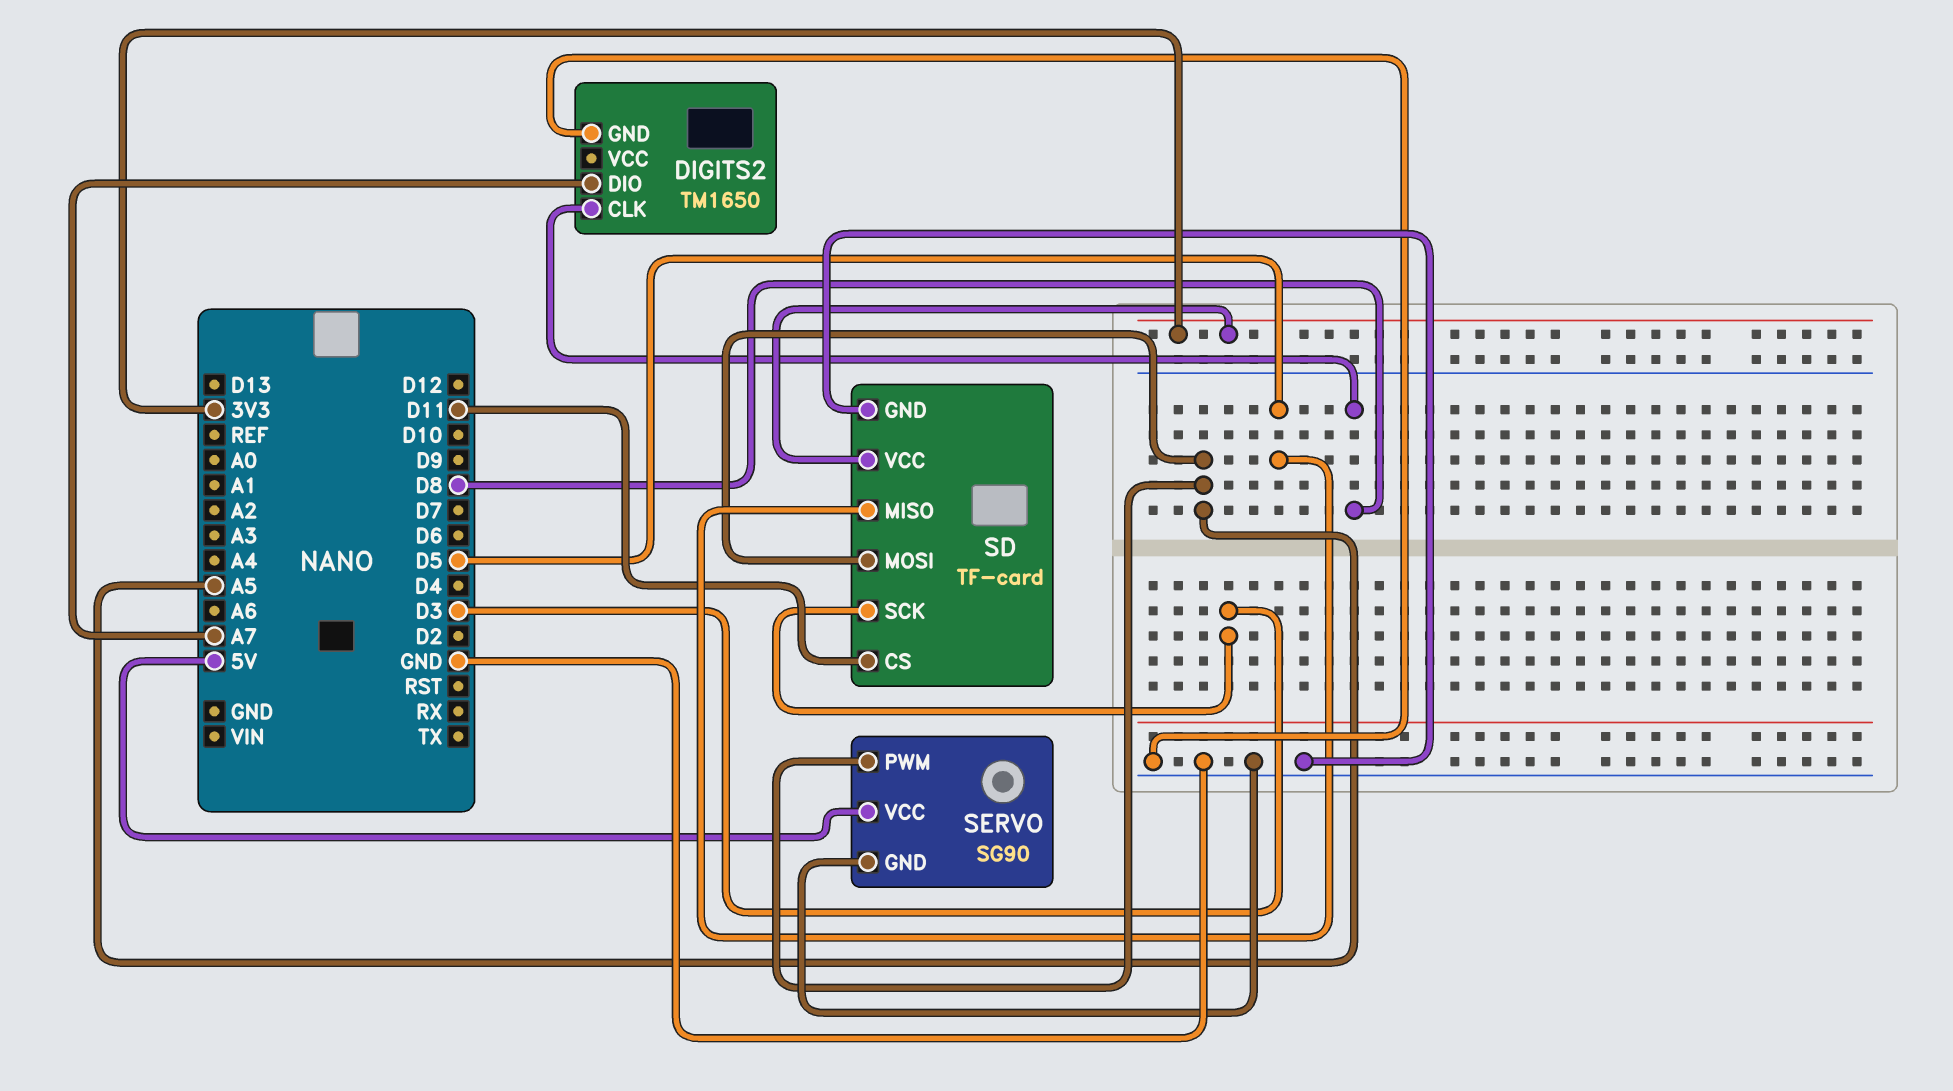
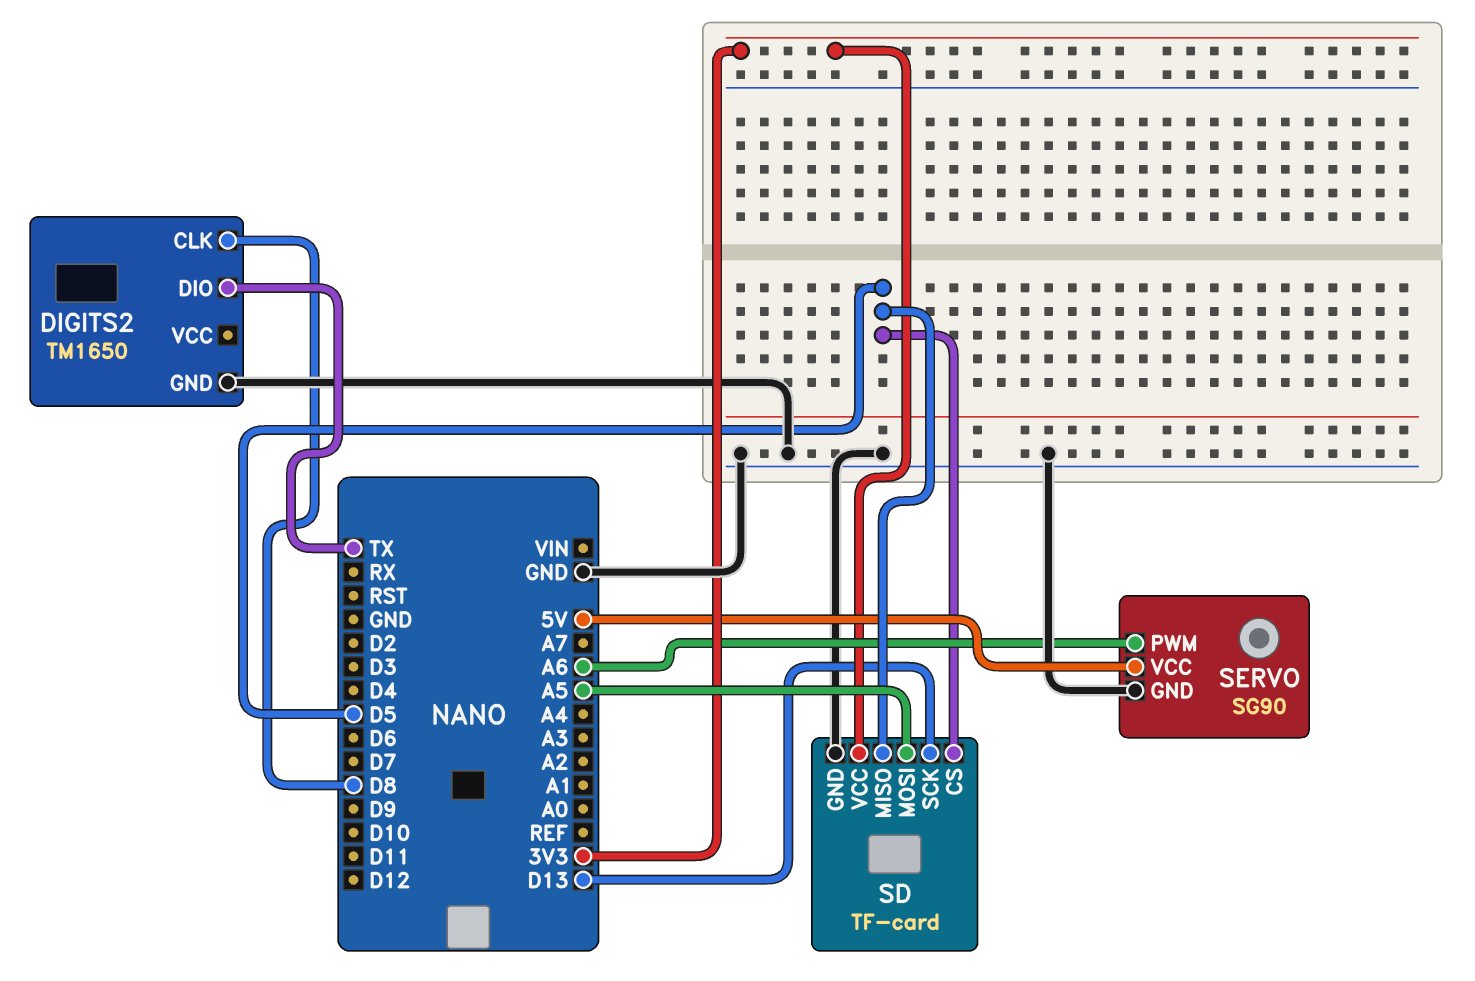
DIGITS2 pin DIO: A7 -> TX
SD pin CS: D11 -> D5
SD pin SCK: D3 -> D13
SERVO pin PWM: A5 -> A6

